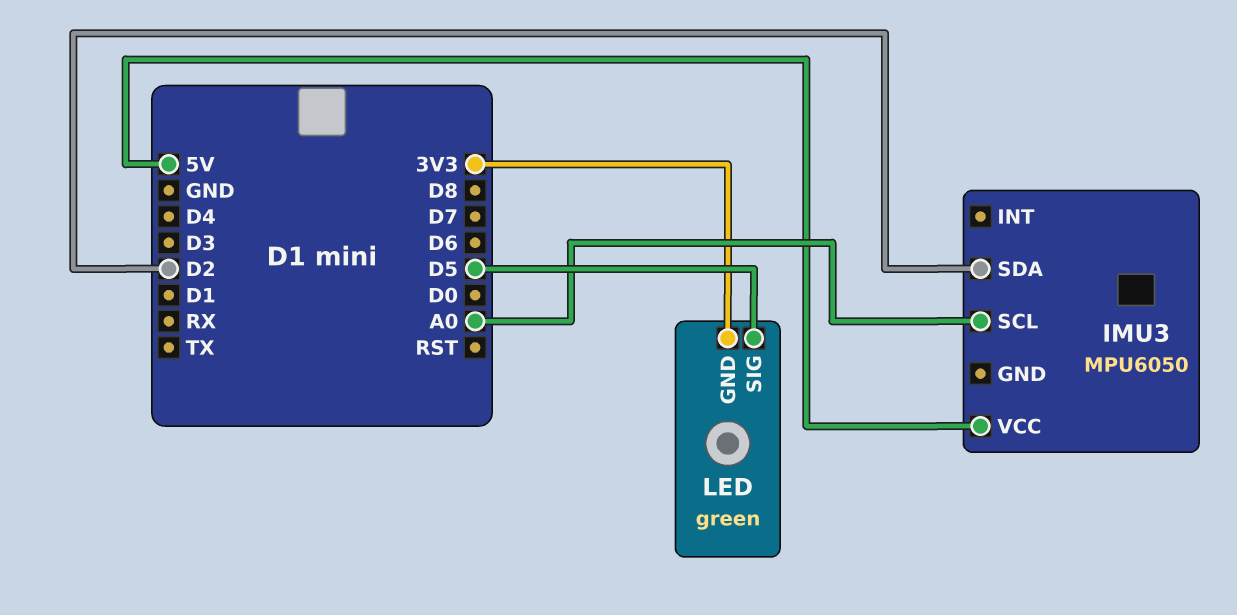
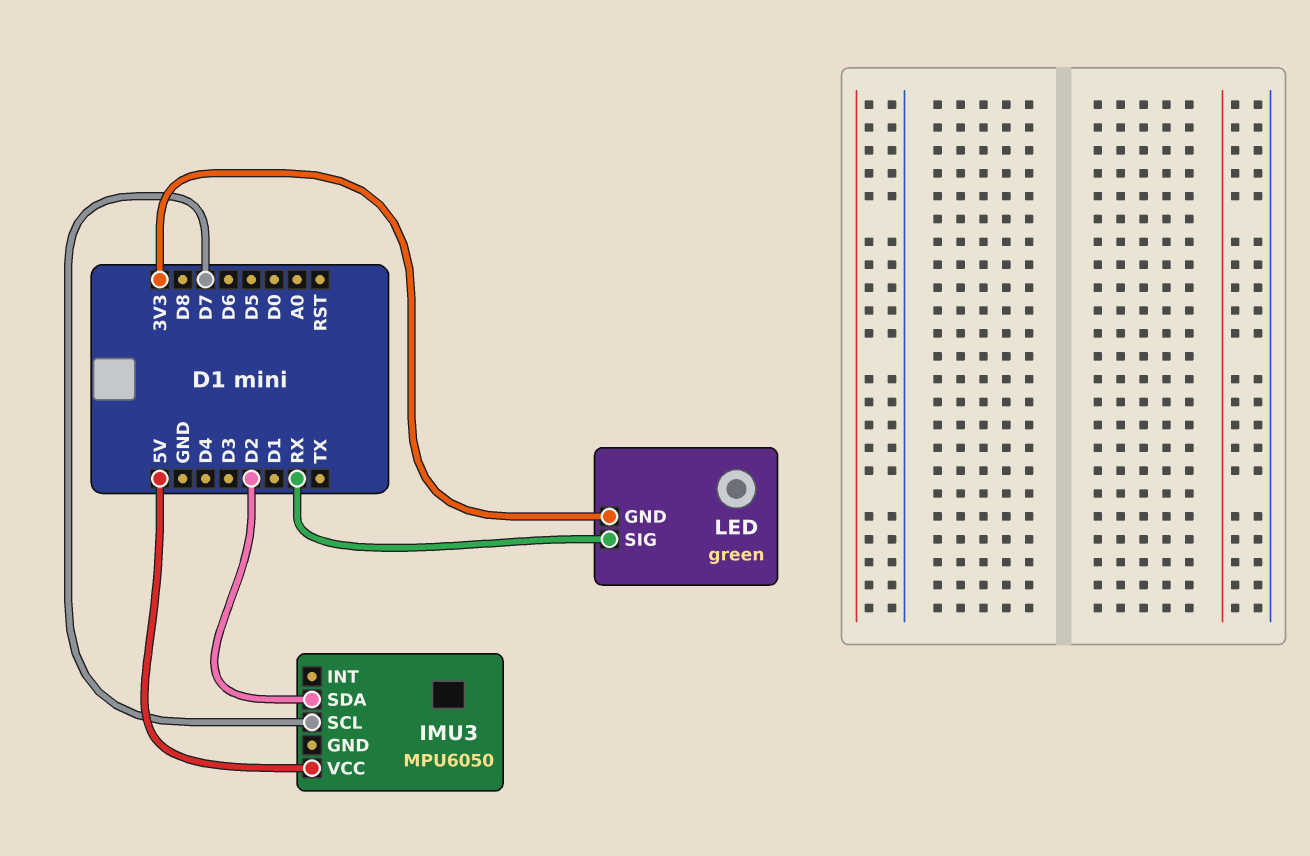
IMU3 pin SCL: A0 -> D7
LED pin SIG: D5 -> RX

